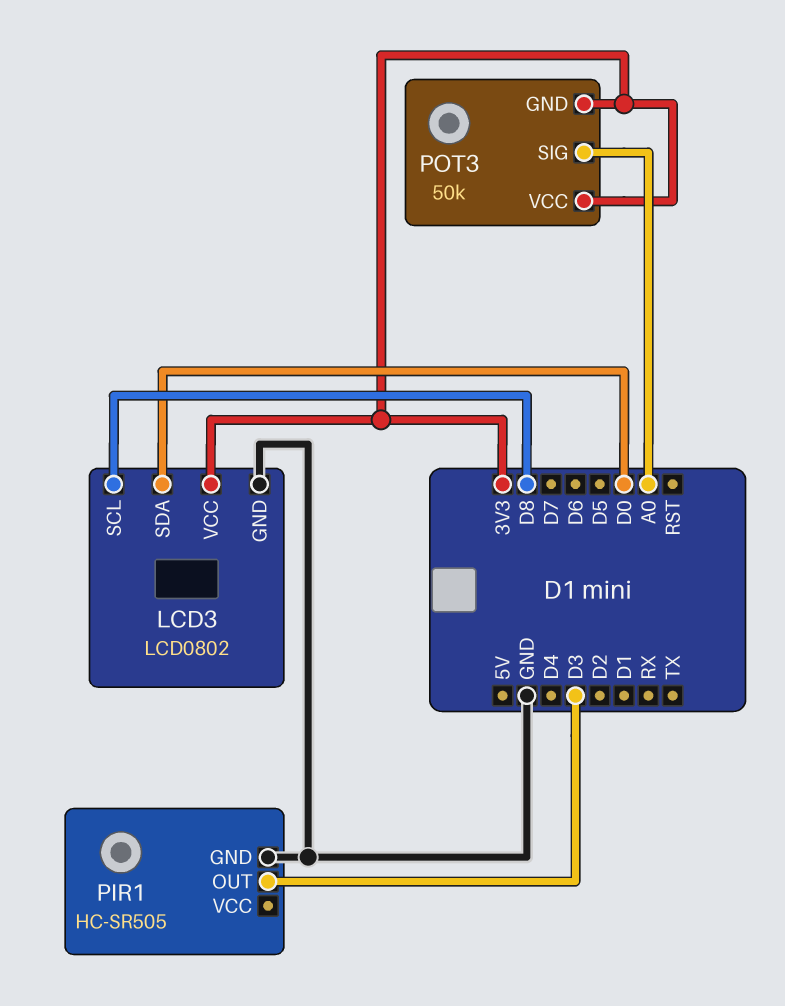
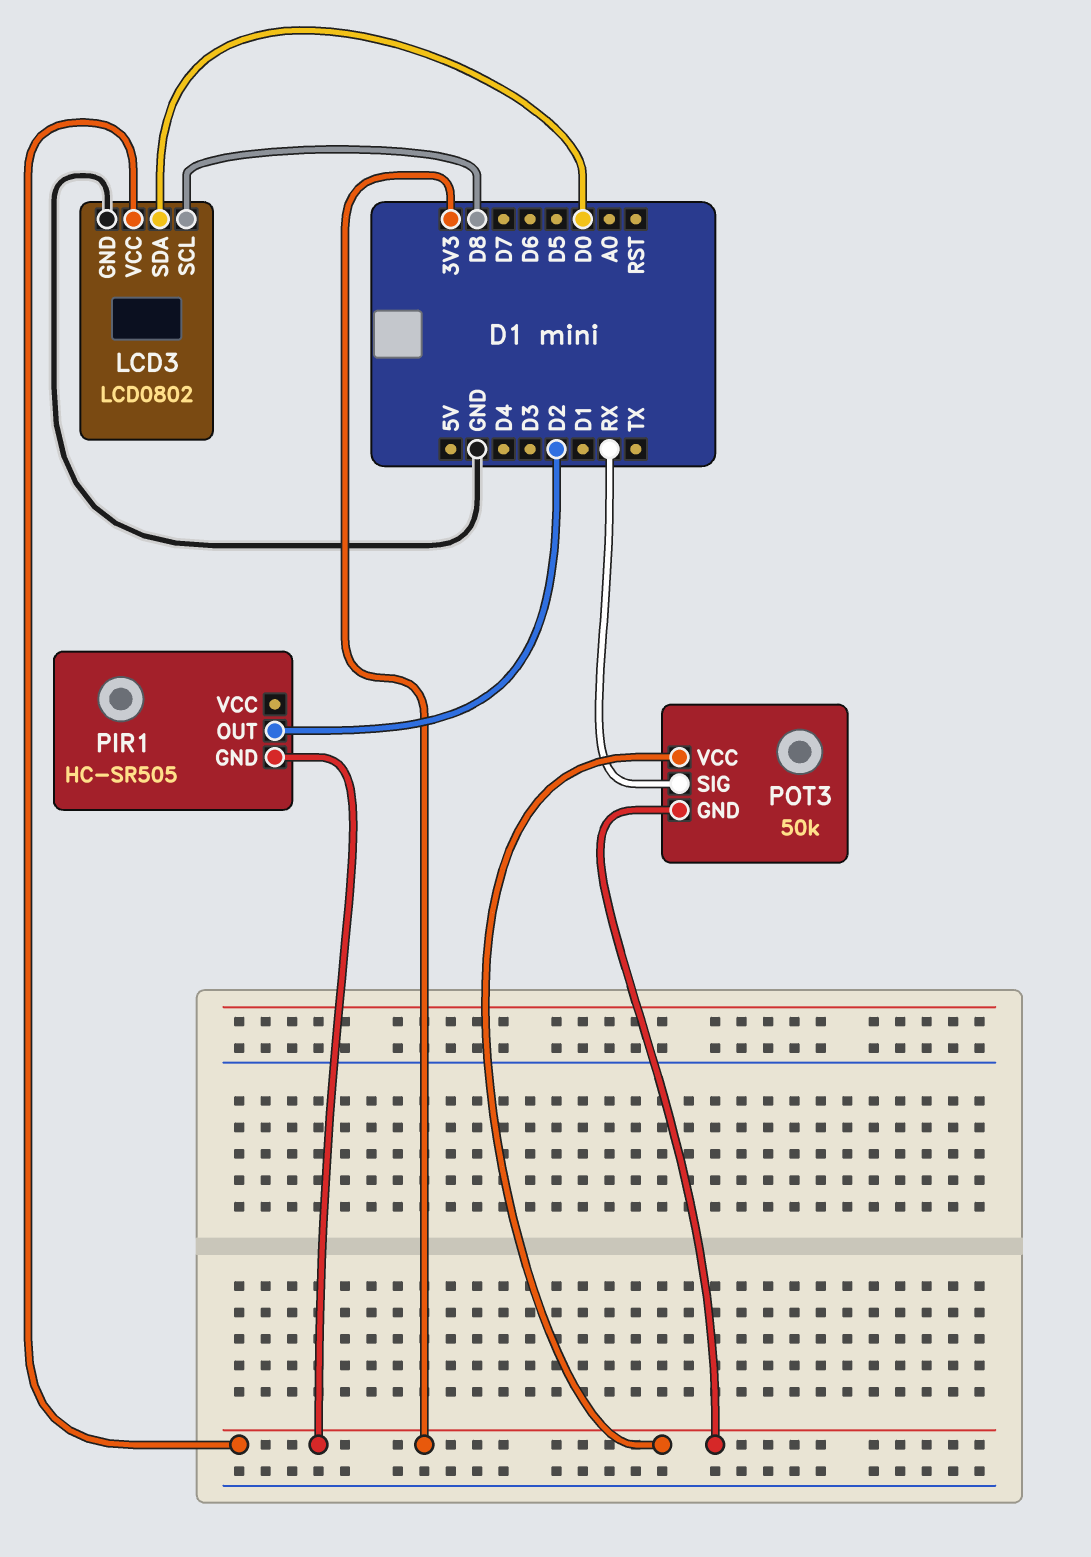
PIR1 pin GND: GND -> 3V3
PIR1 pin OUT: D3 -> D2
POT3 pin SIG: A0 -> RX

